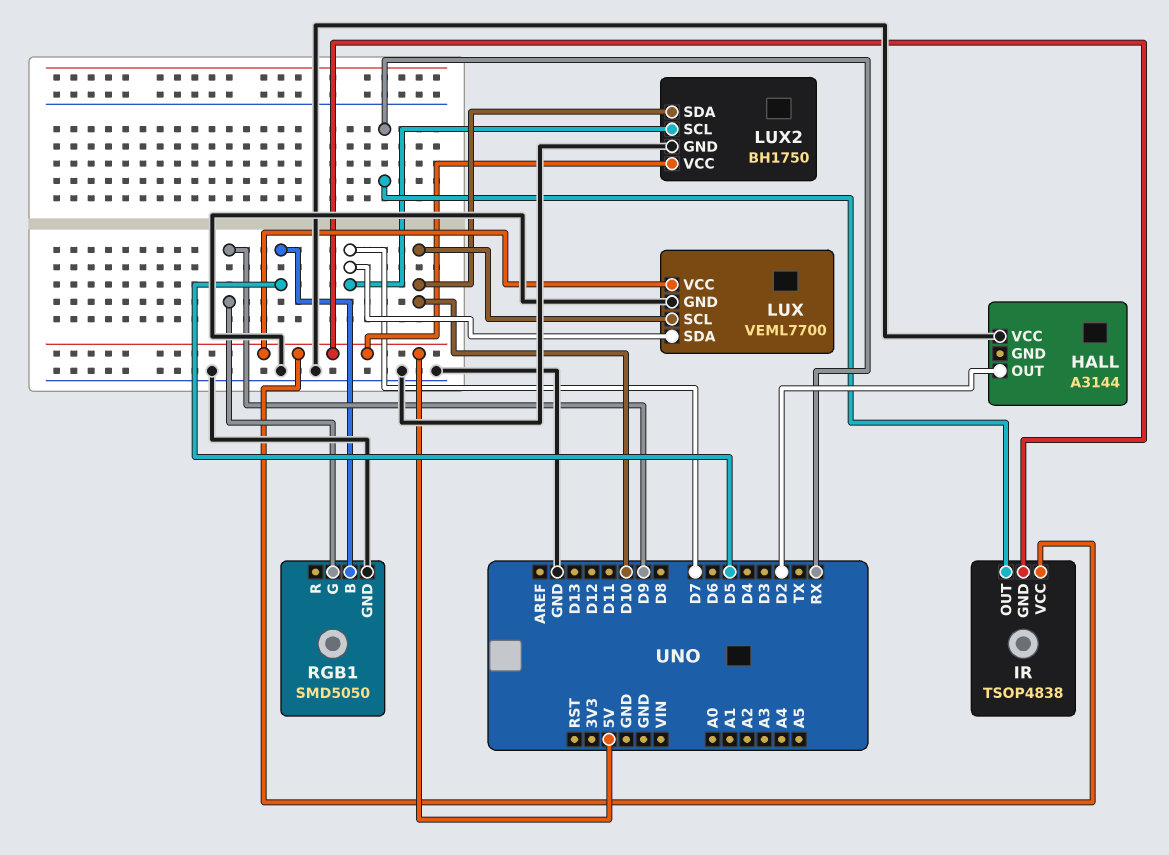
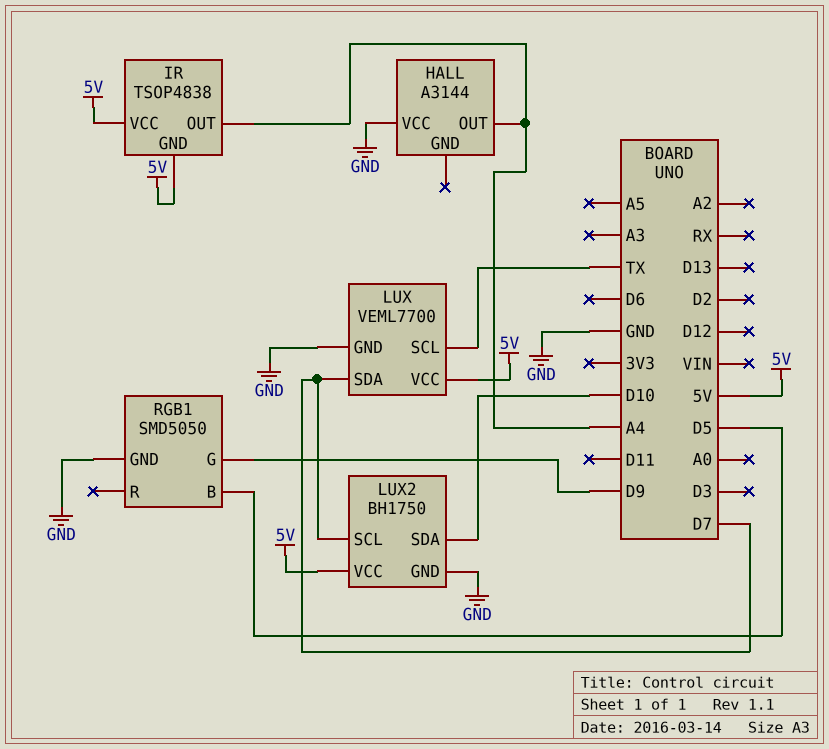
HALL pin OUT: D2 -> A4
IR pin OUT: RX -> A4
LUX pin SCL: D10 -> TX

